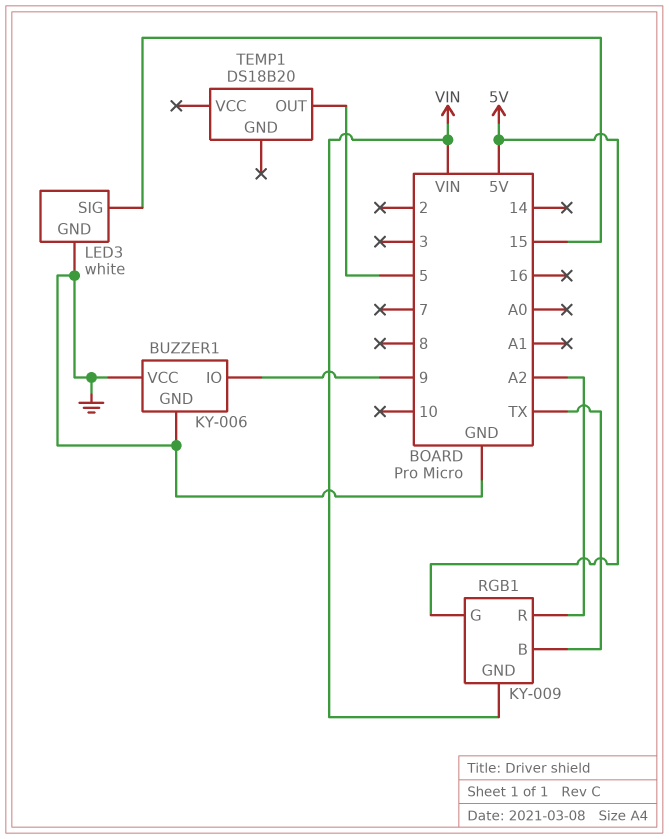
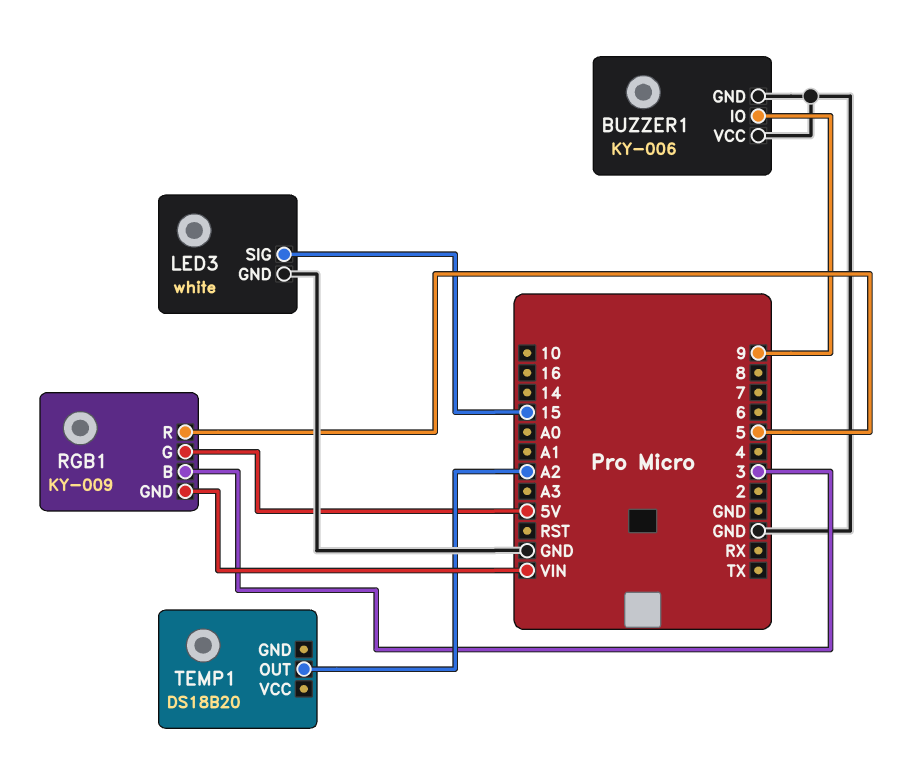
RGB1 pin B: TX -> 3
RGB1 pin R: A2 -> 5
TEMP1 pin OUT: 5 -> A2

